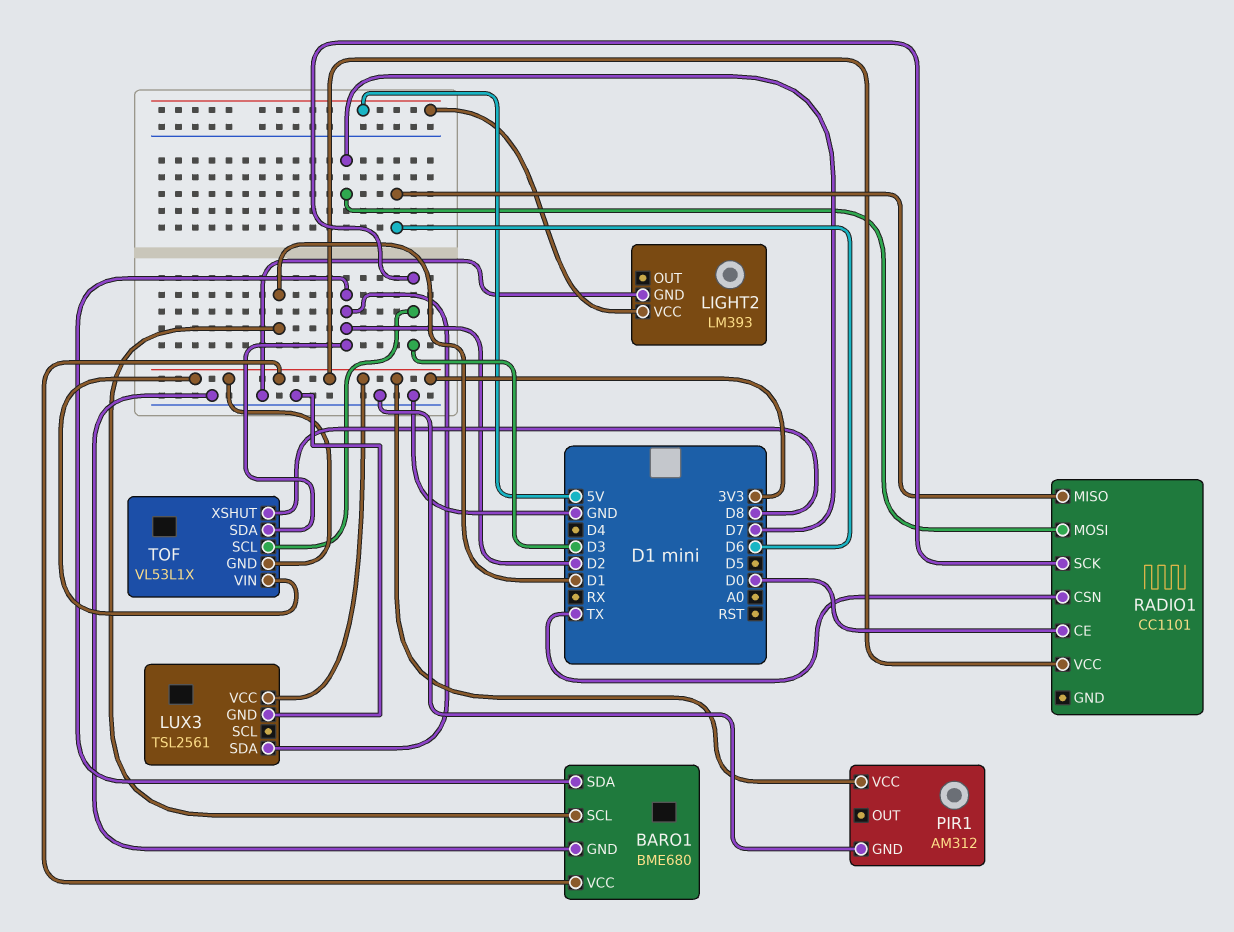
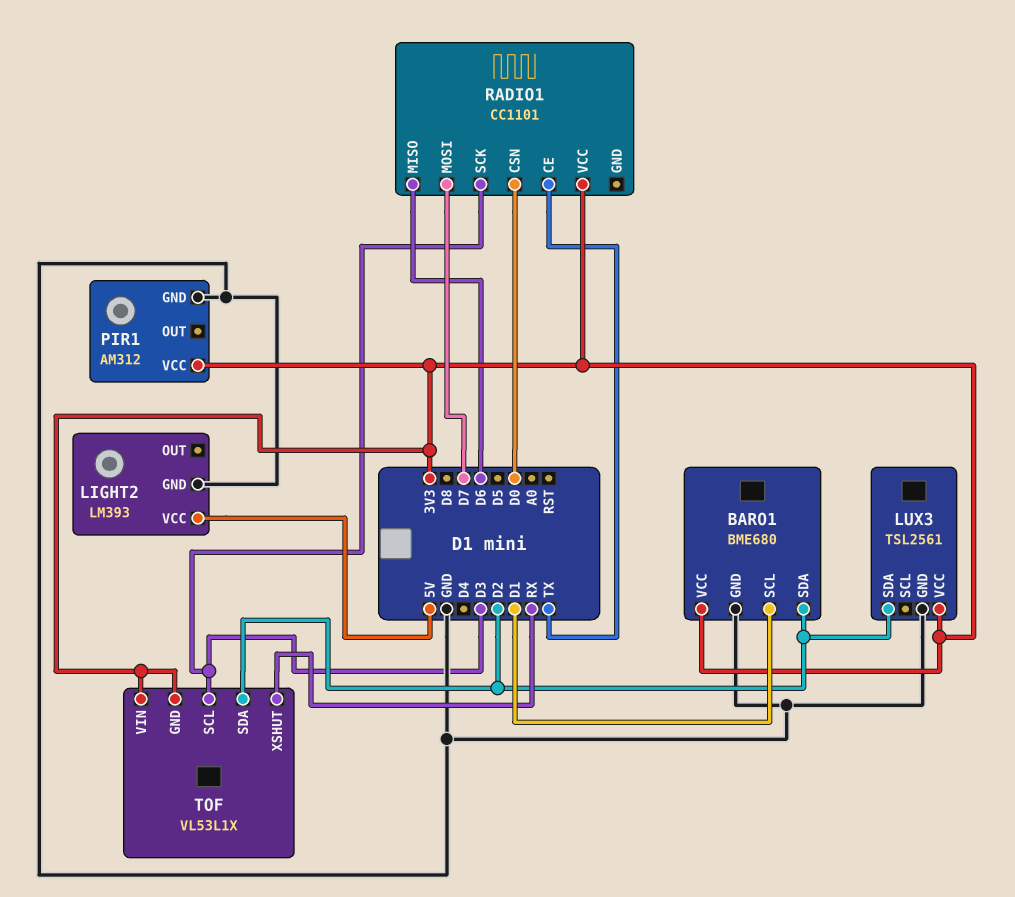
RADIO1 pin CE: D0 -> TX
RADIO1 pin CSN: TX -> D0
TOF pin XSHUT: D8 -> RX

